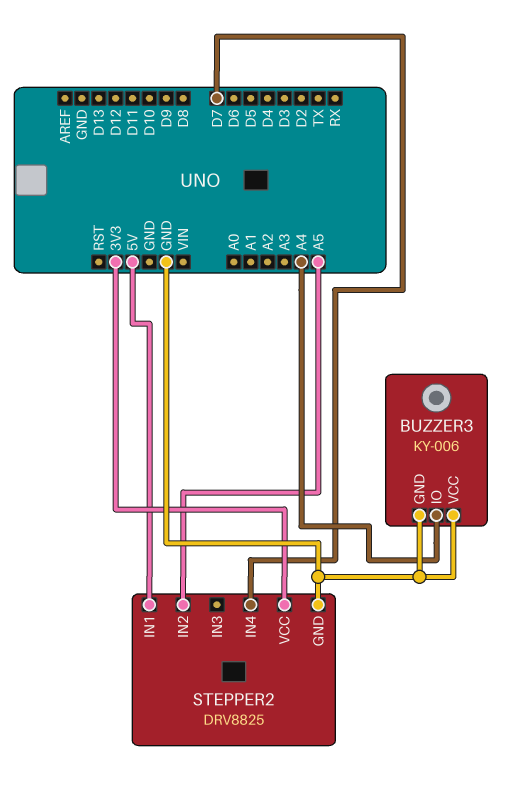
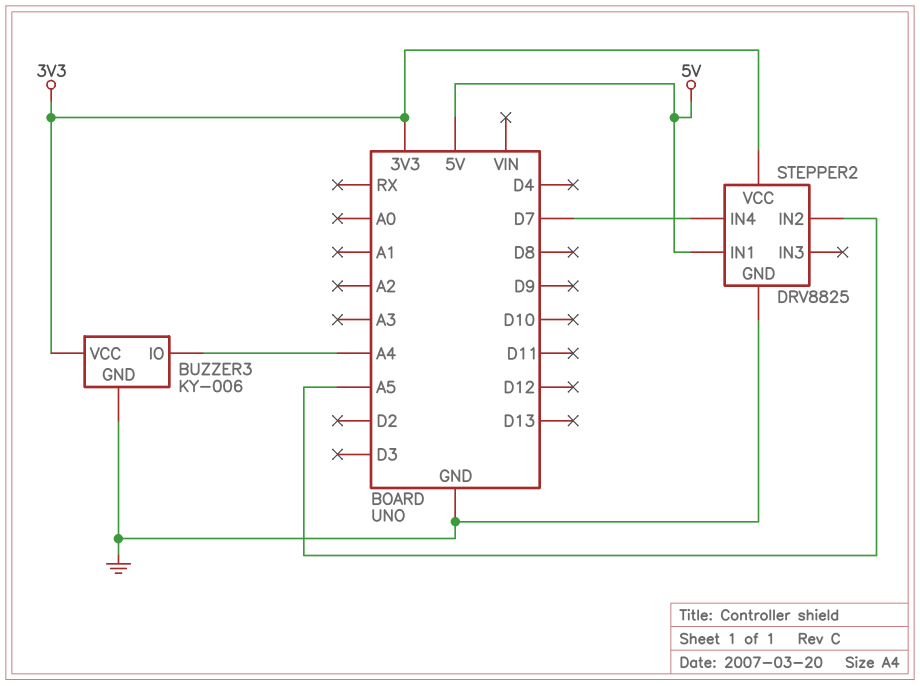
BUZZER3 pin VCC: GND -> 3V3

